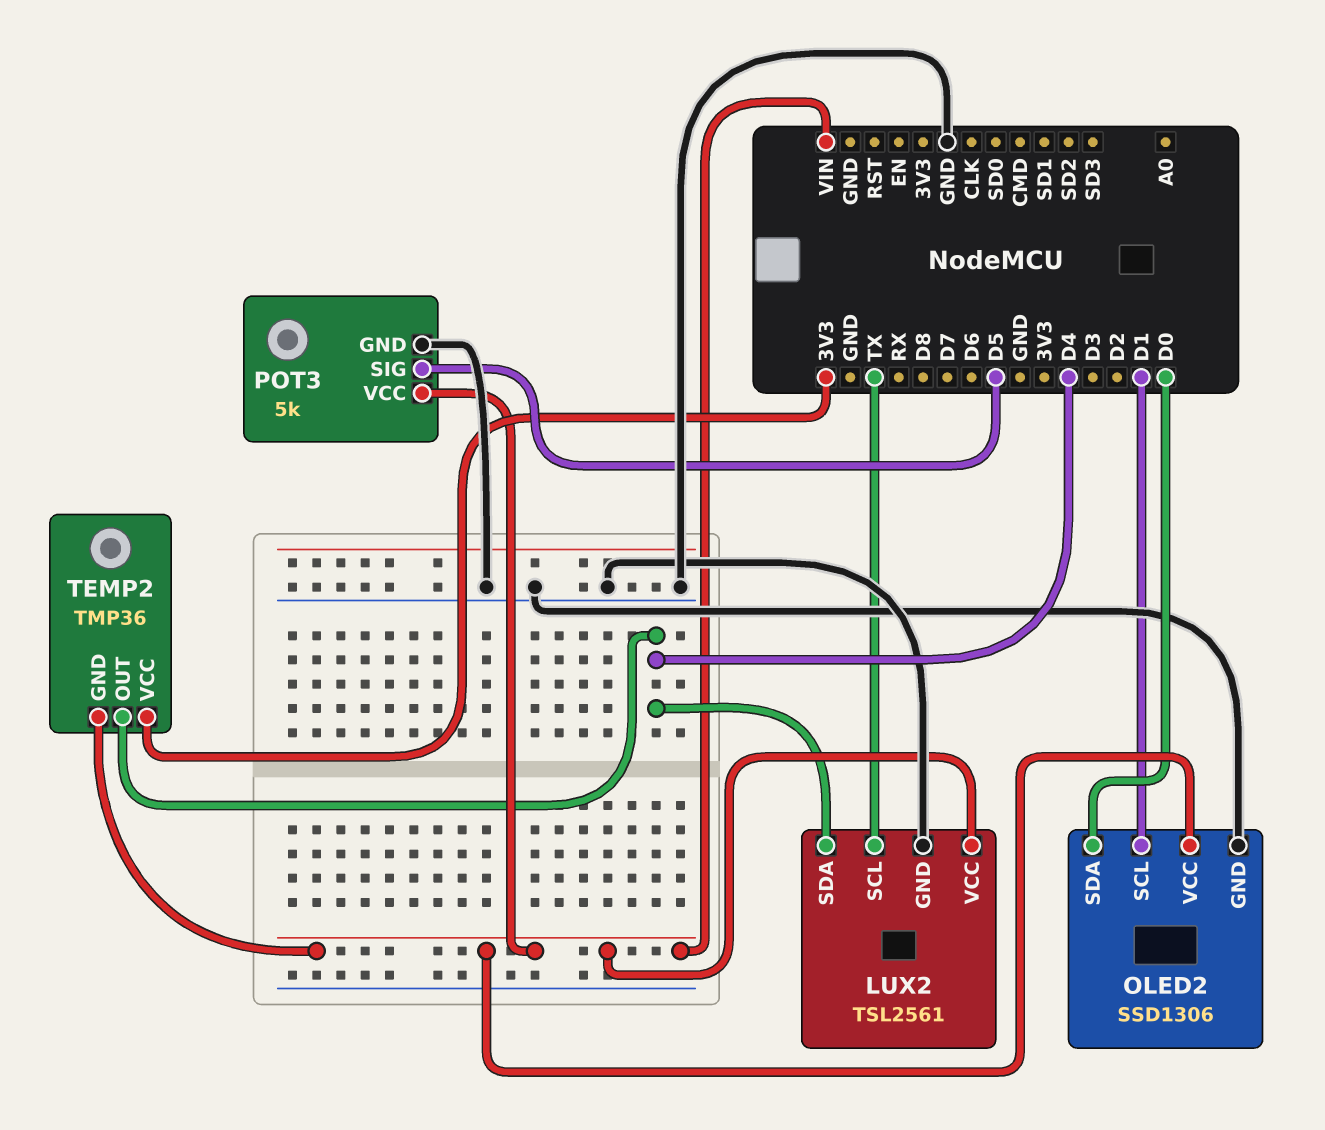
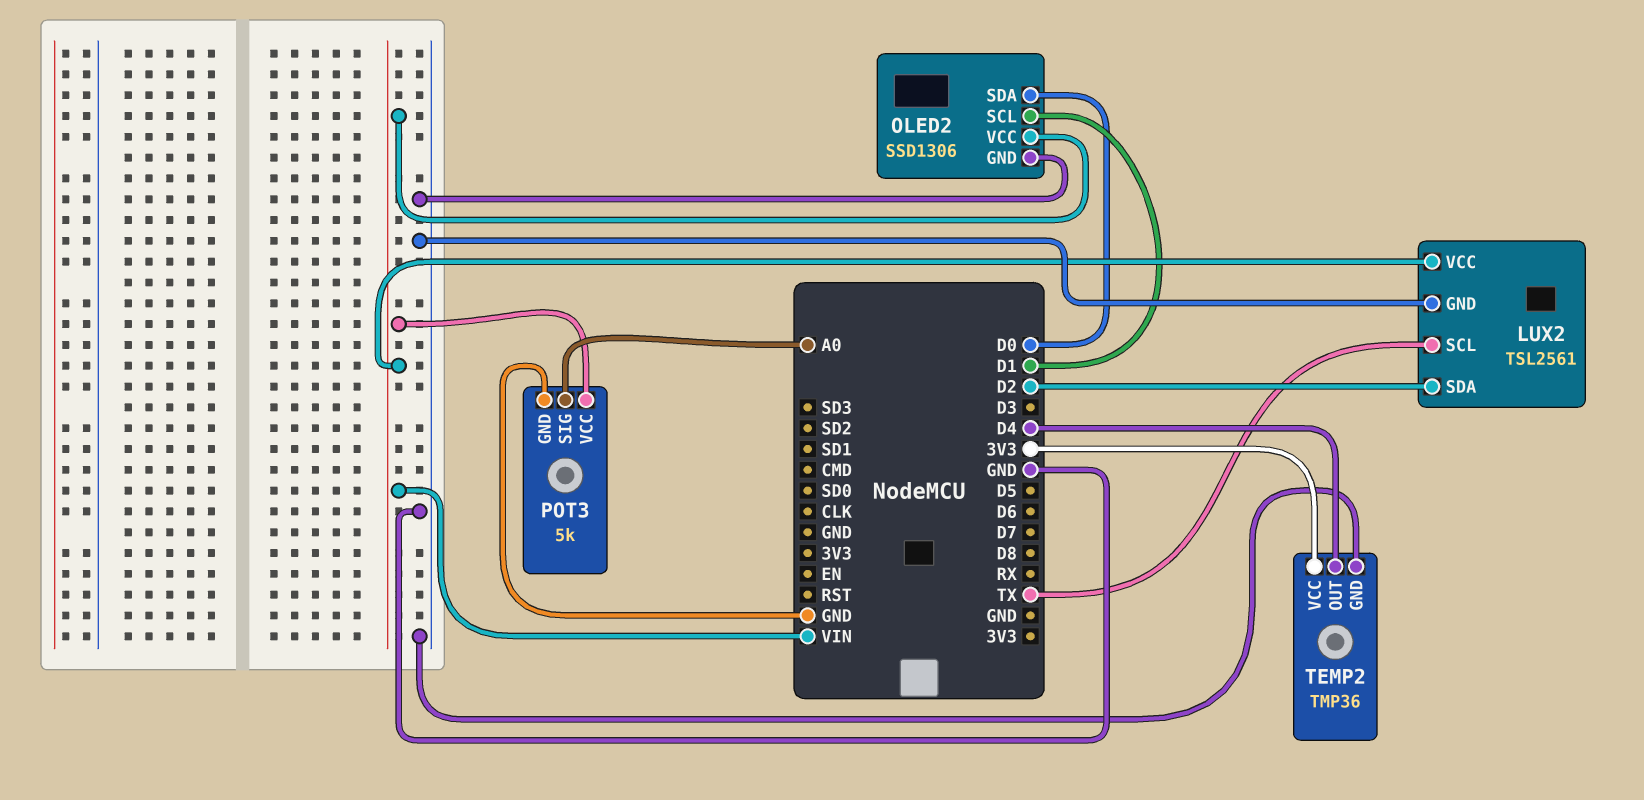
LUX2 pin SDA: D4 -> D2
POT3 pin SIG: D5 -> A0
TEMP2 pin GND: VIN -> GND

